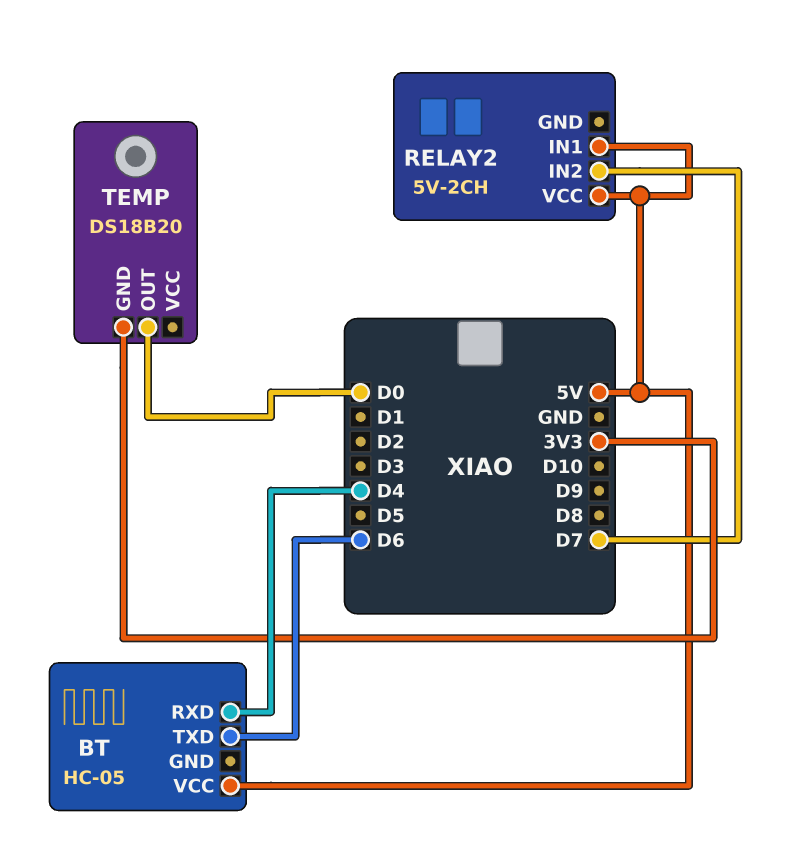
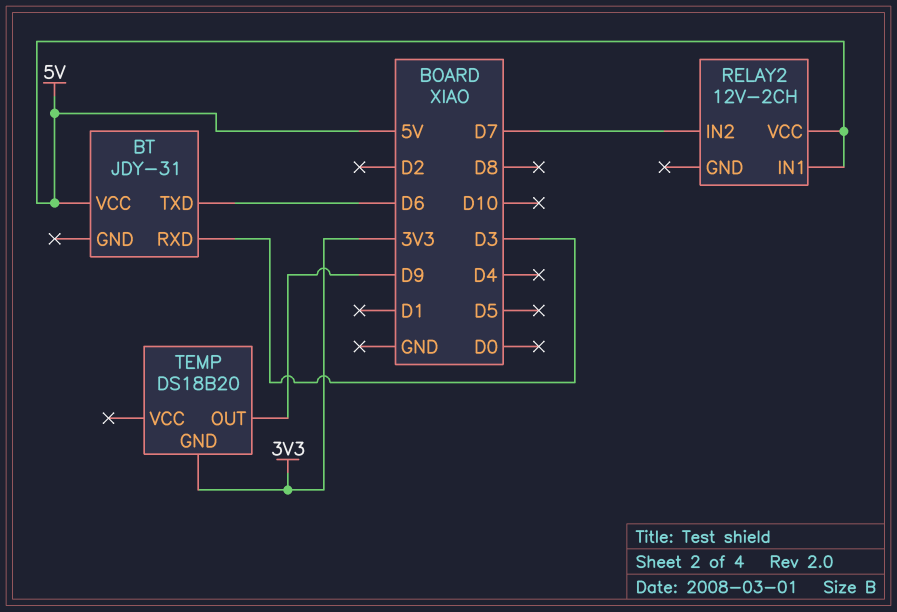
BT: HC-05 -> JDY-31
BT pin RXD: D4 -> D3
RELAY2: 5V-2CH -> 12V-2CH
TEMP pin OUT: D0 -> D9

